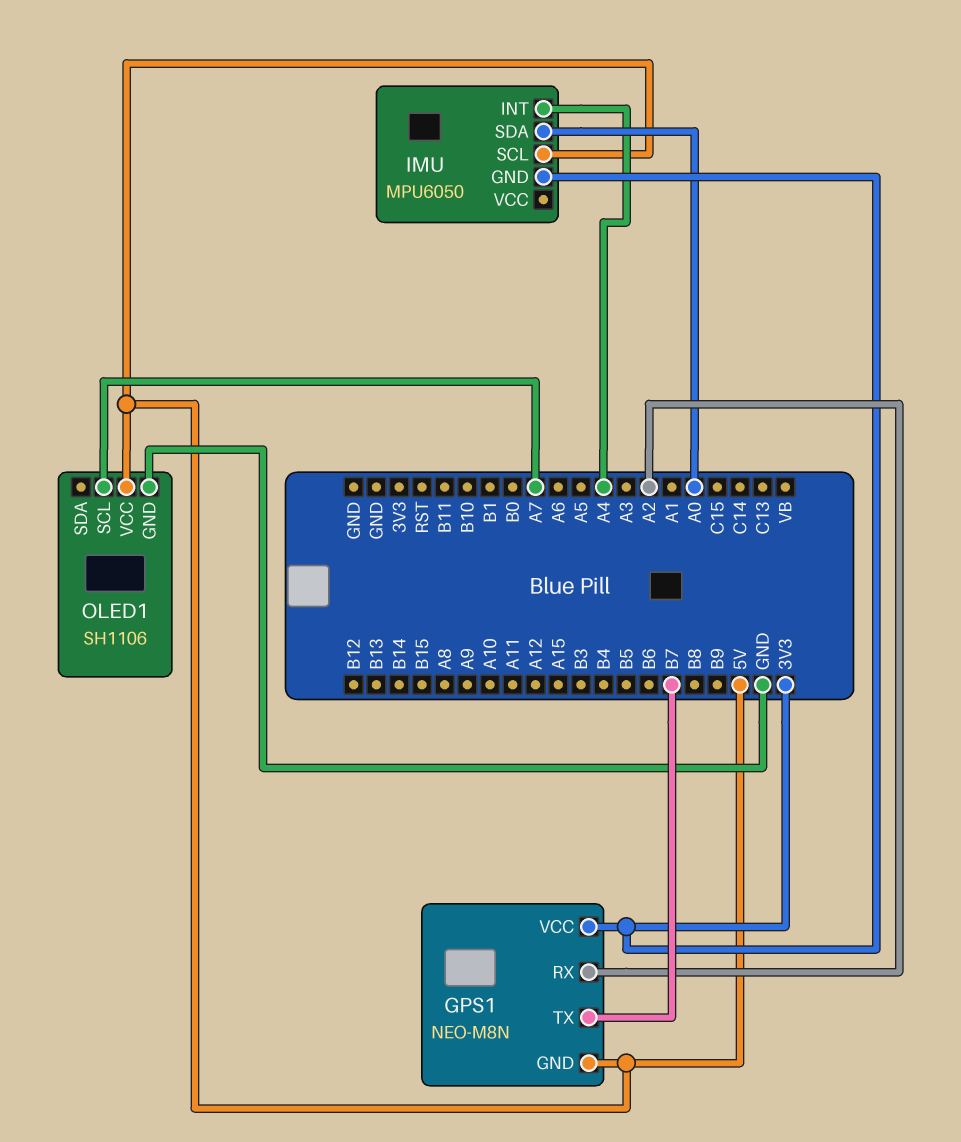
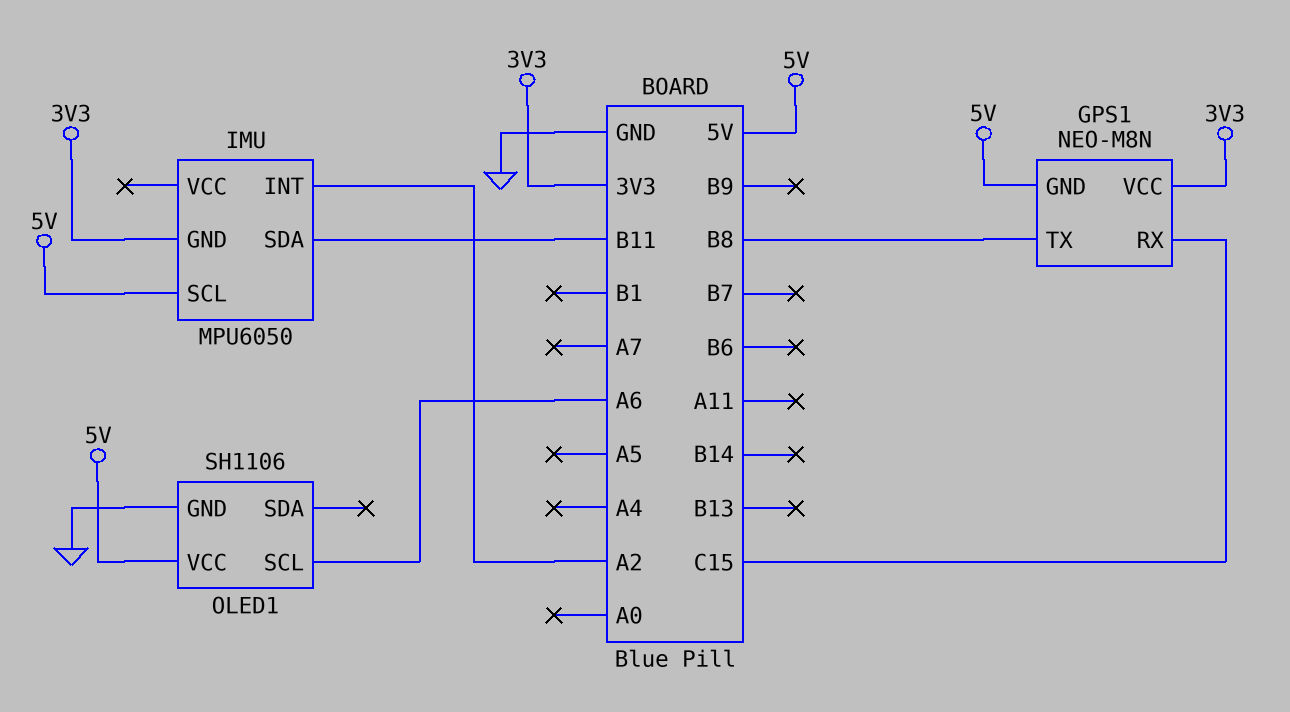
GPS1 pin RX: A2 -> C15
GPS1 pin TX: B7 -> B8
IMU pin INT: A4 -> A2
IMU pin SDA: A0 -> B11
OLED1 pin SCL: A7 -> A6

